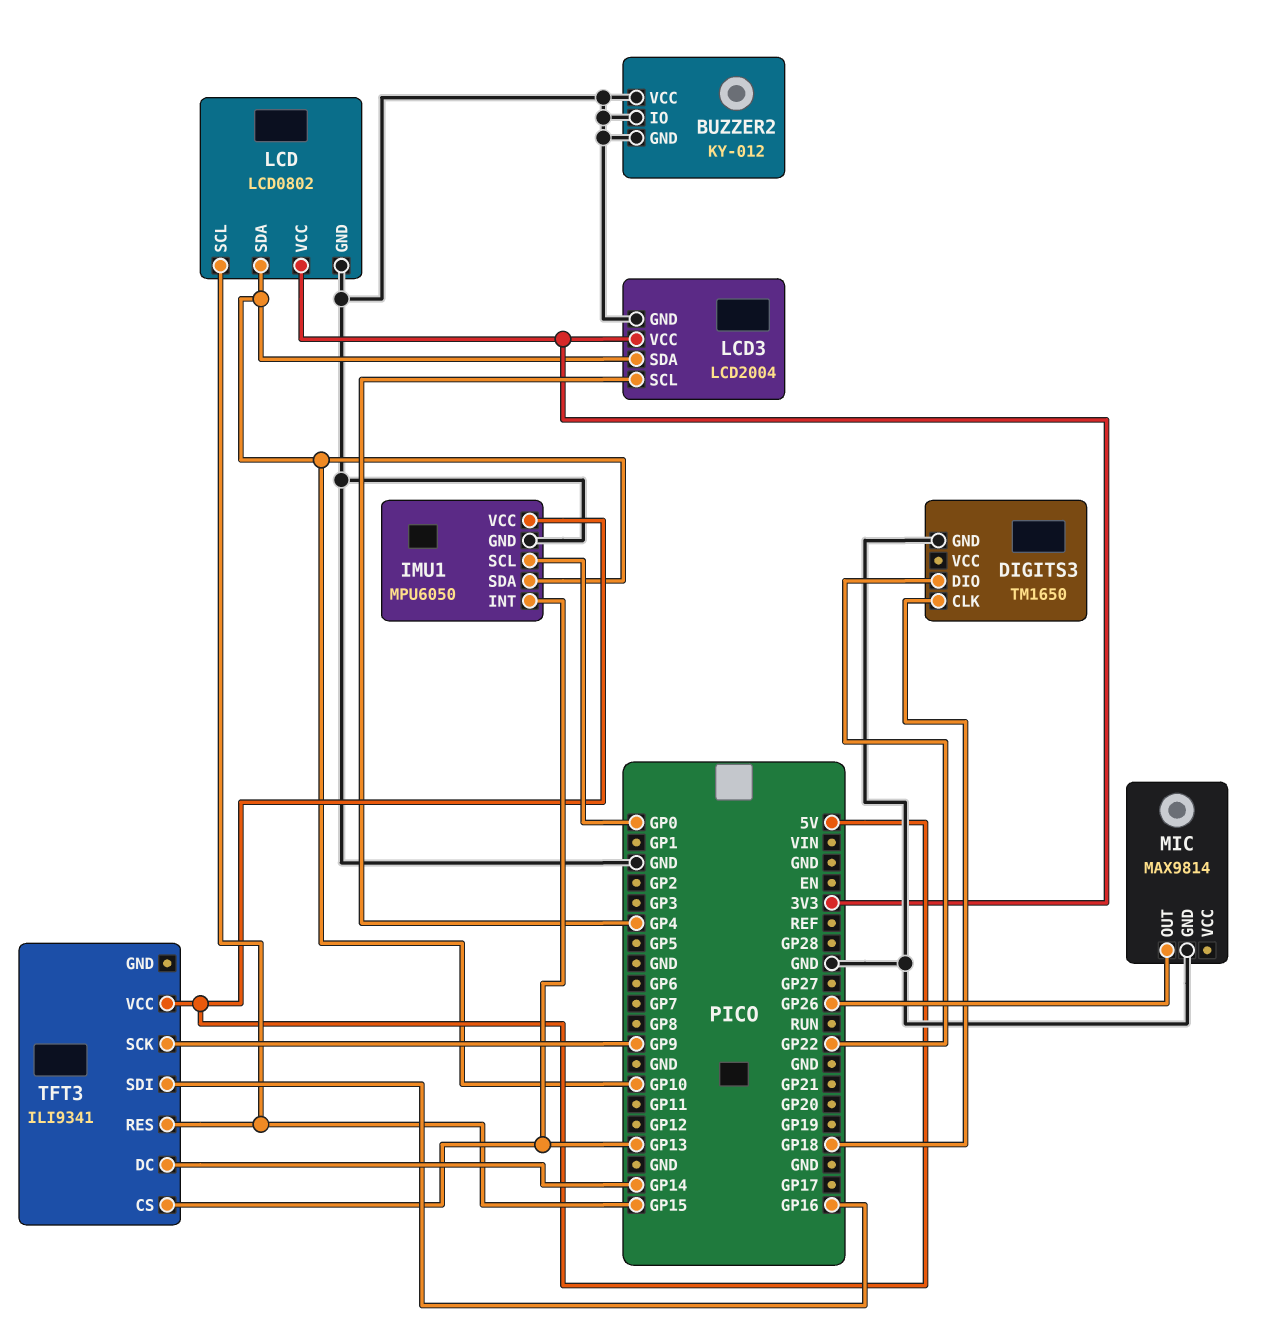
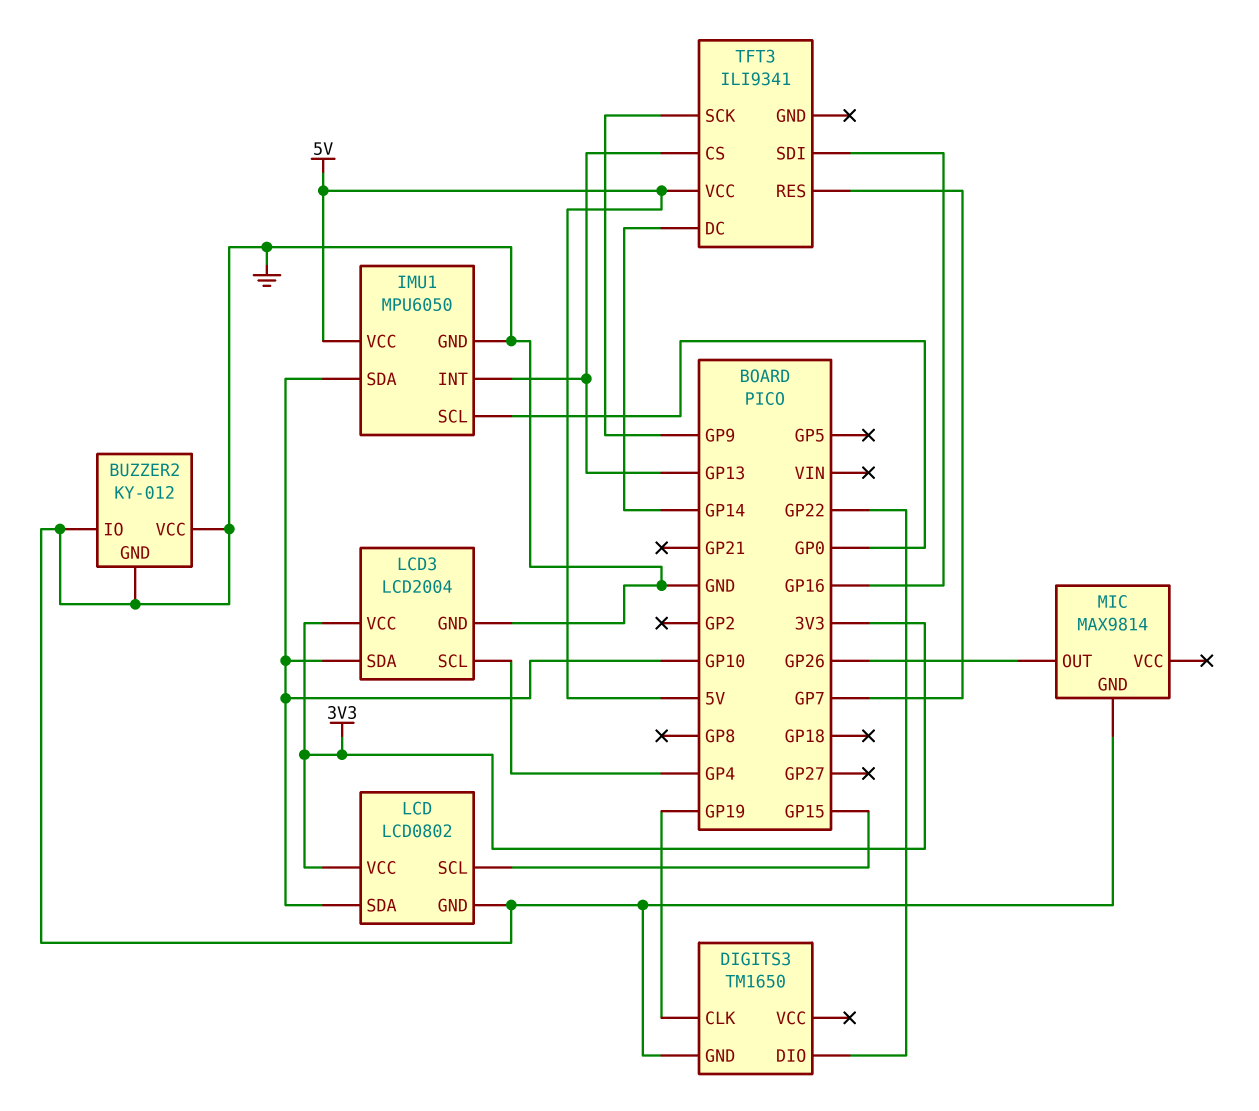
DIGITS3 pin CLK: GP18 -> GP19
TFT3 pin RES: GP15 -> GP7

